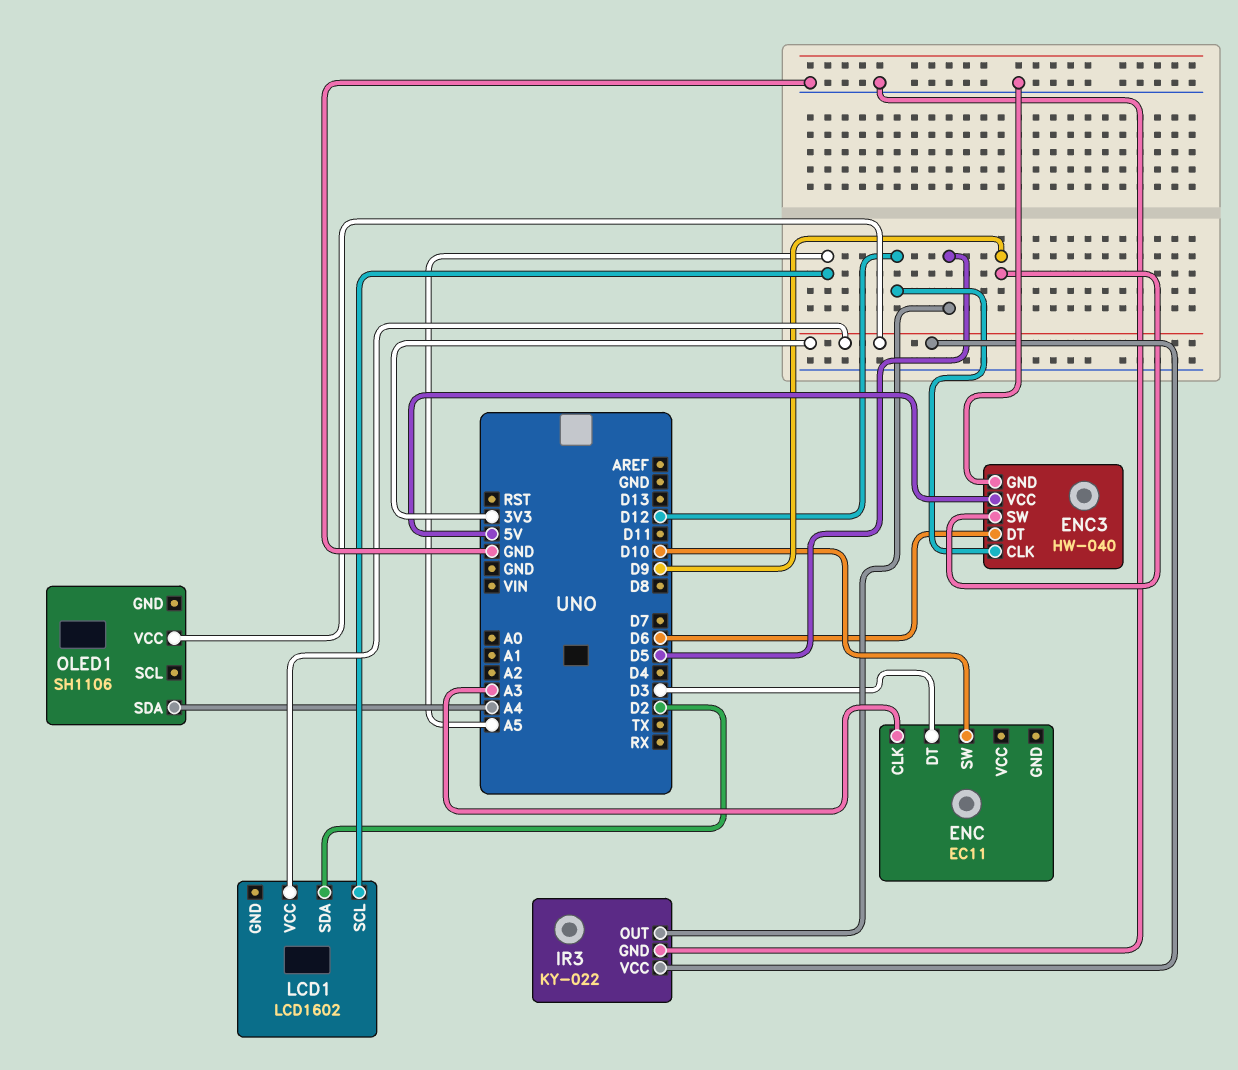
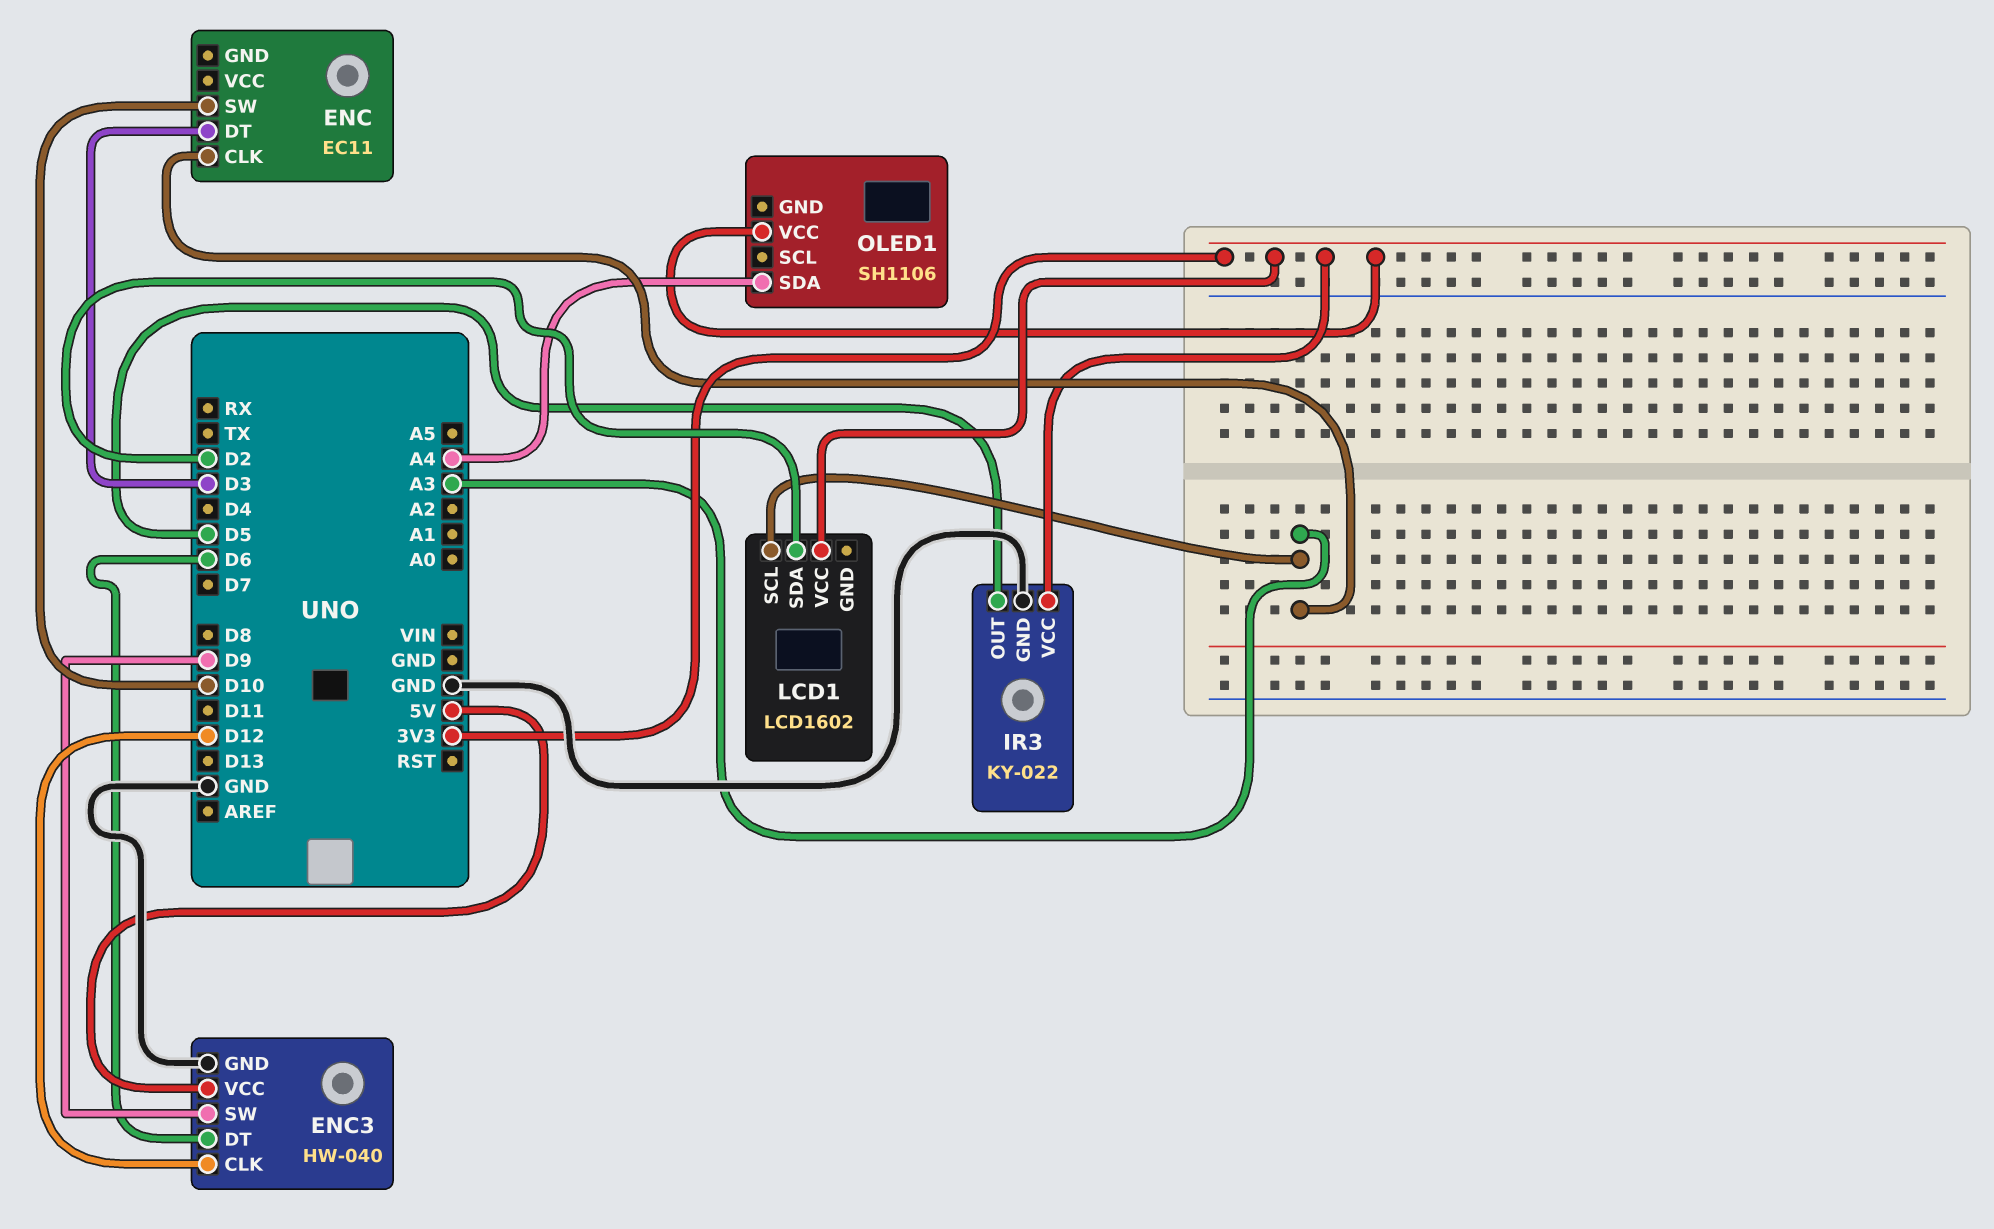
LCD1 pin SCL: A5 -> A3

